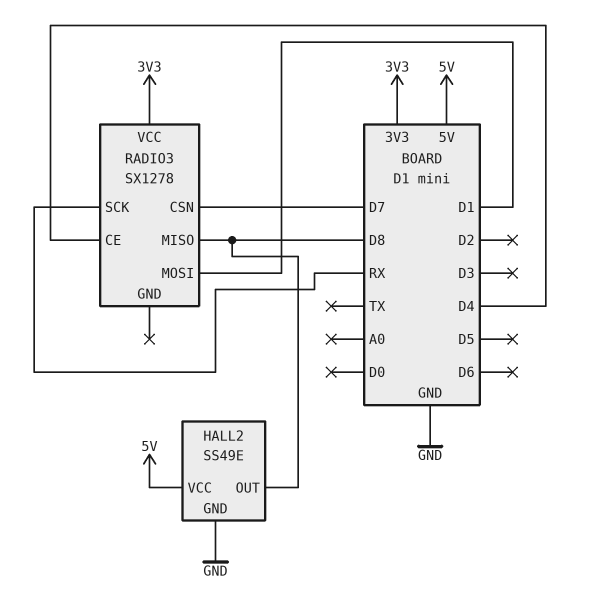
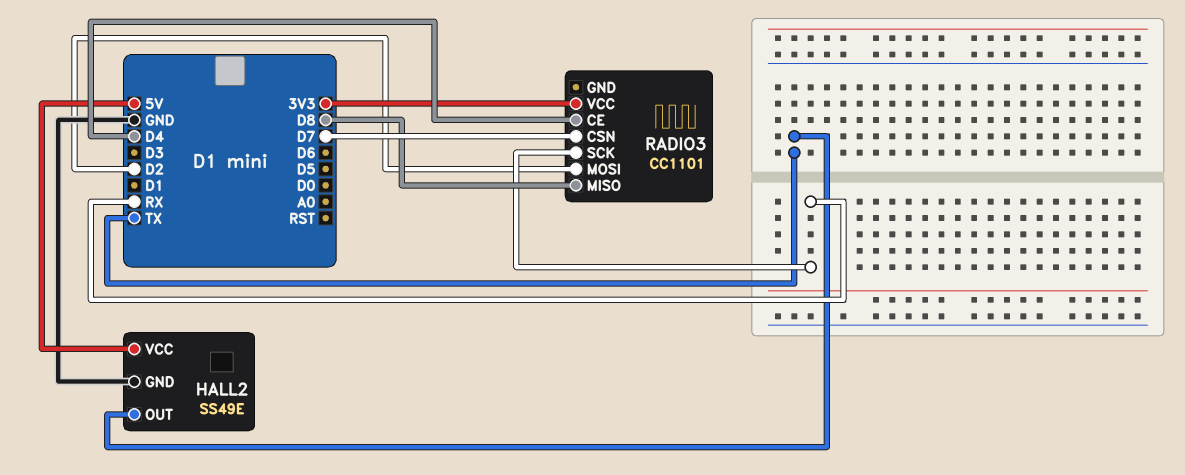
HALL2 pin OUT: D8 -> TX
RADIO3: SX1278 -> CC1101
RADIO3 pin MOSI: D1 -> D2

